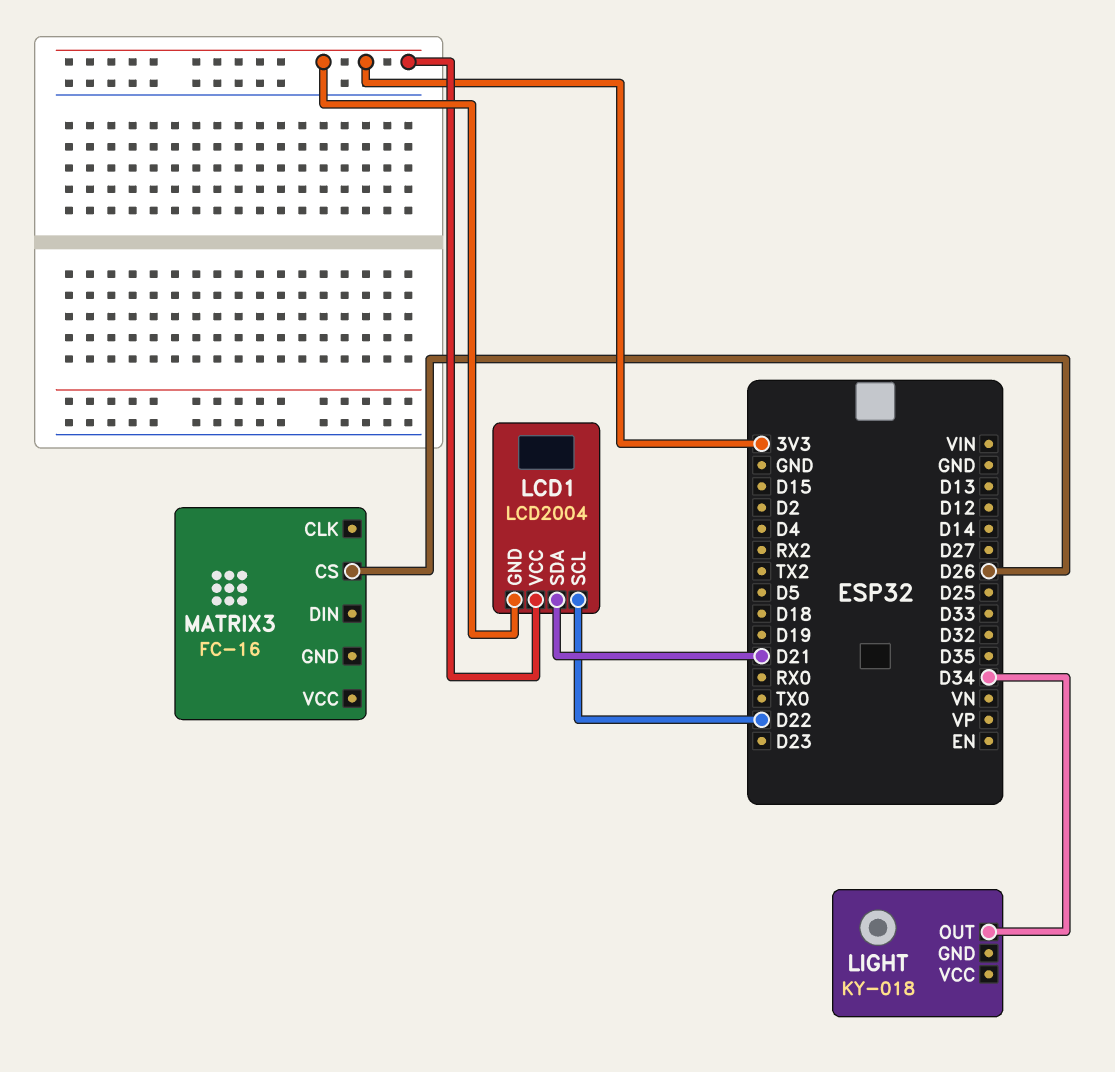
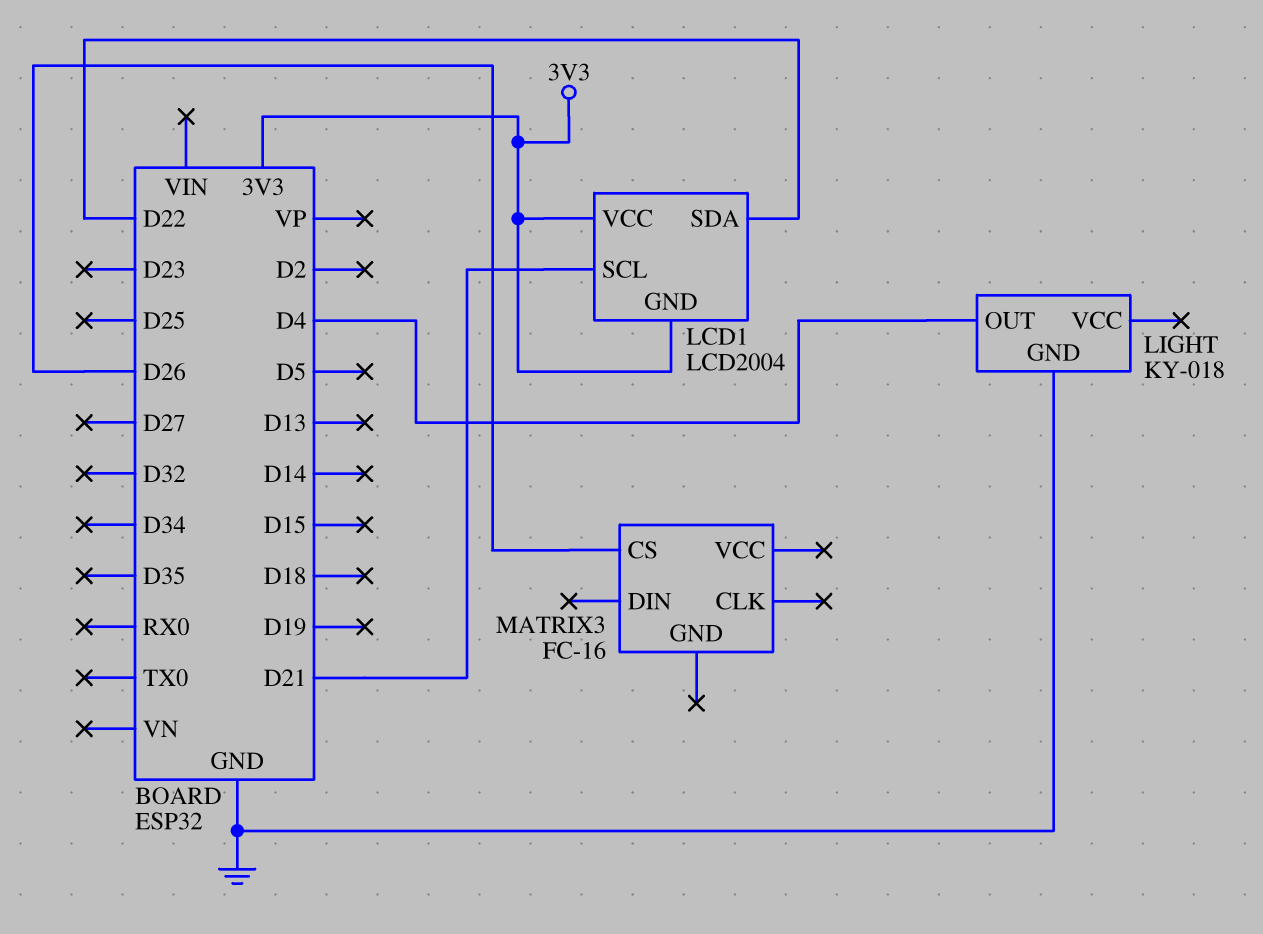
LCD1 pin SCL: D22 -> D21
LCD1 pin SDA: D21 -> D22
LIGHT pin GND: none -> GND
LIGHT pin OUT: D34 -> D4

